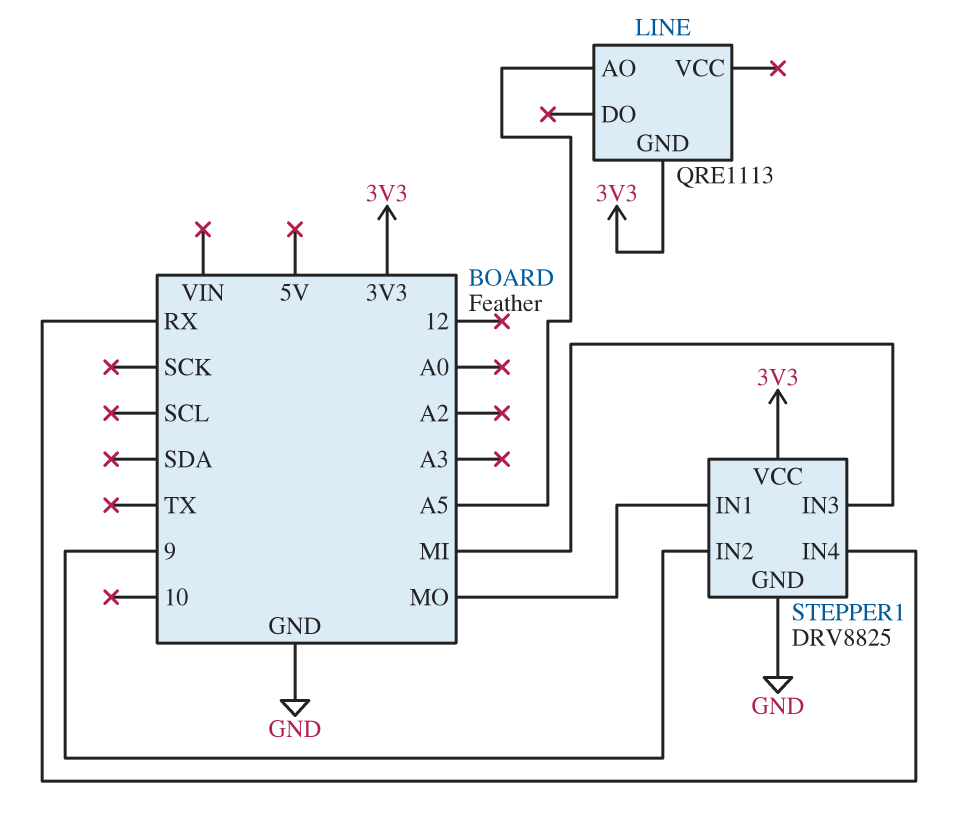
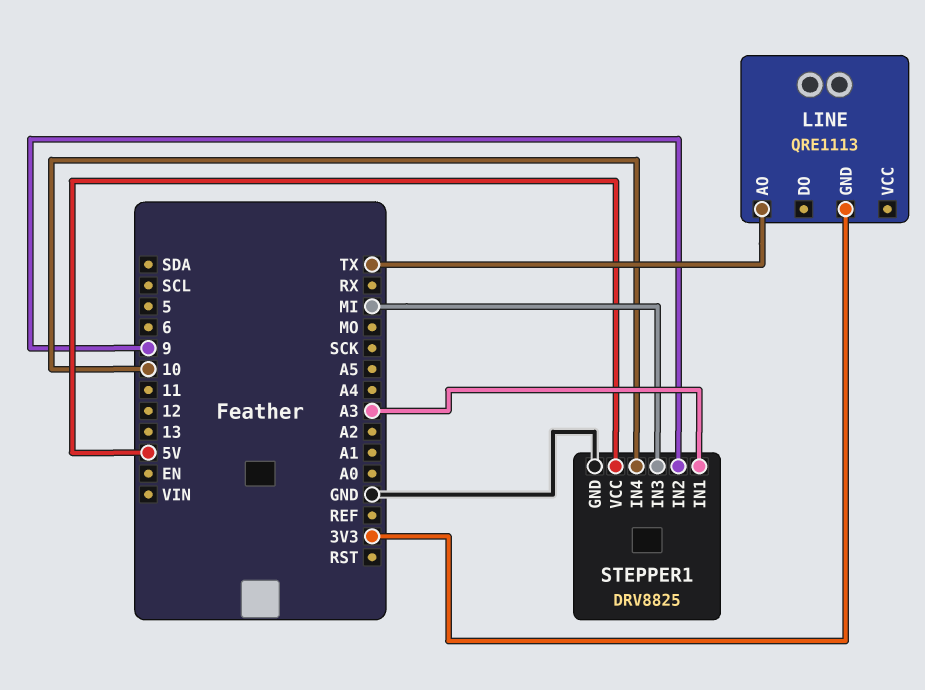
LINE pin AO: A5 -> TX
STEPPER1 pin IN1: MO -> A3
STEPPER1 pin IN4: RX -> 10
STEPPER1 pin VCC: 3V3 -> 5V

